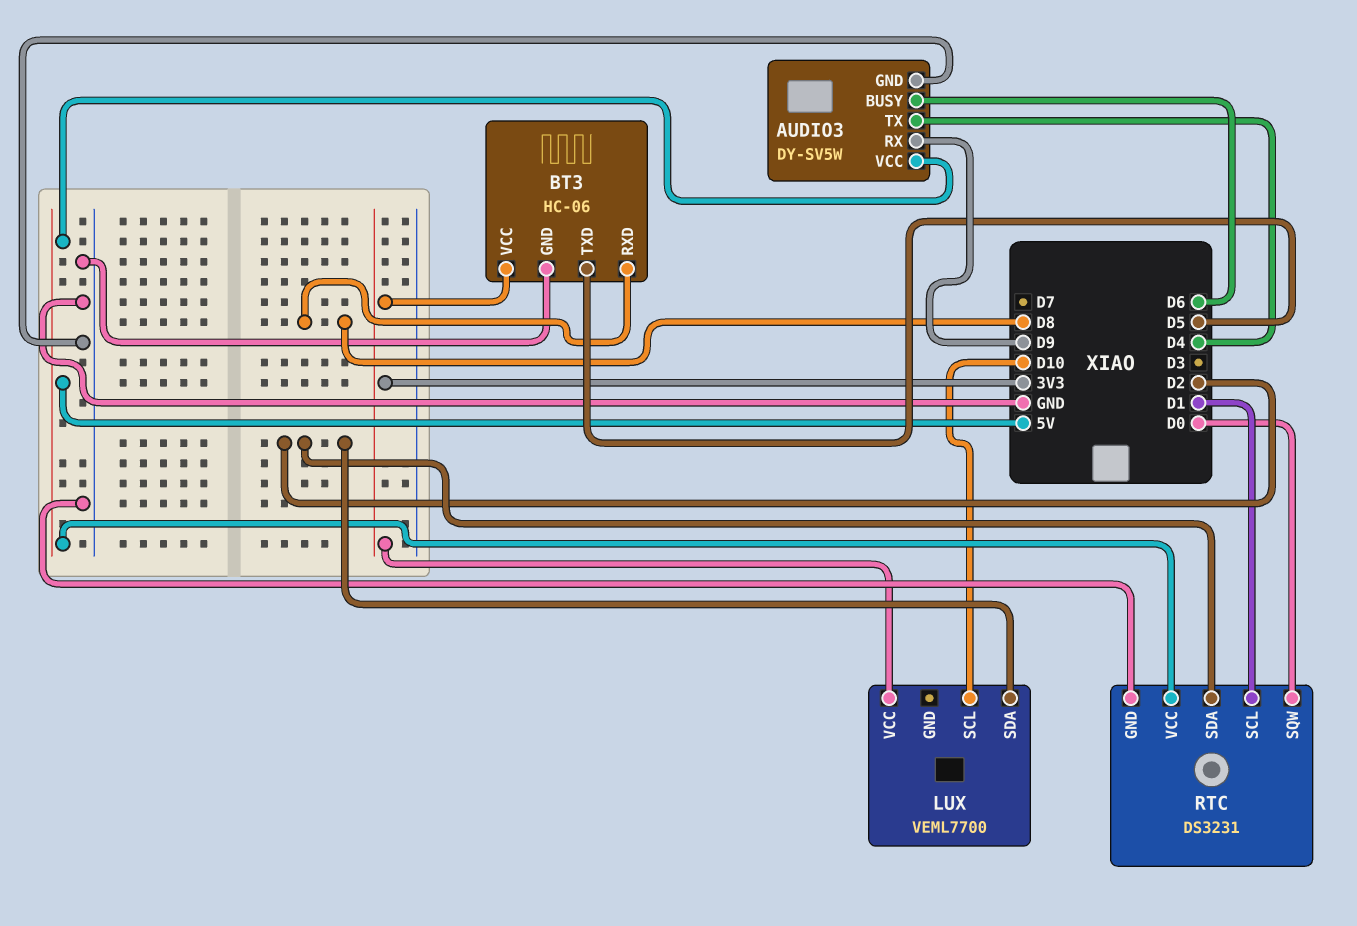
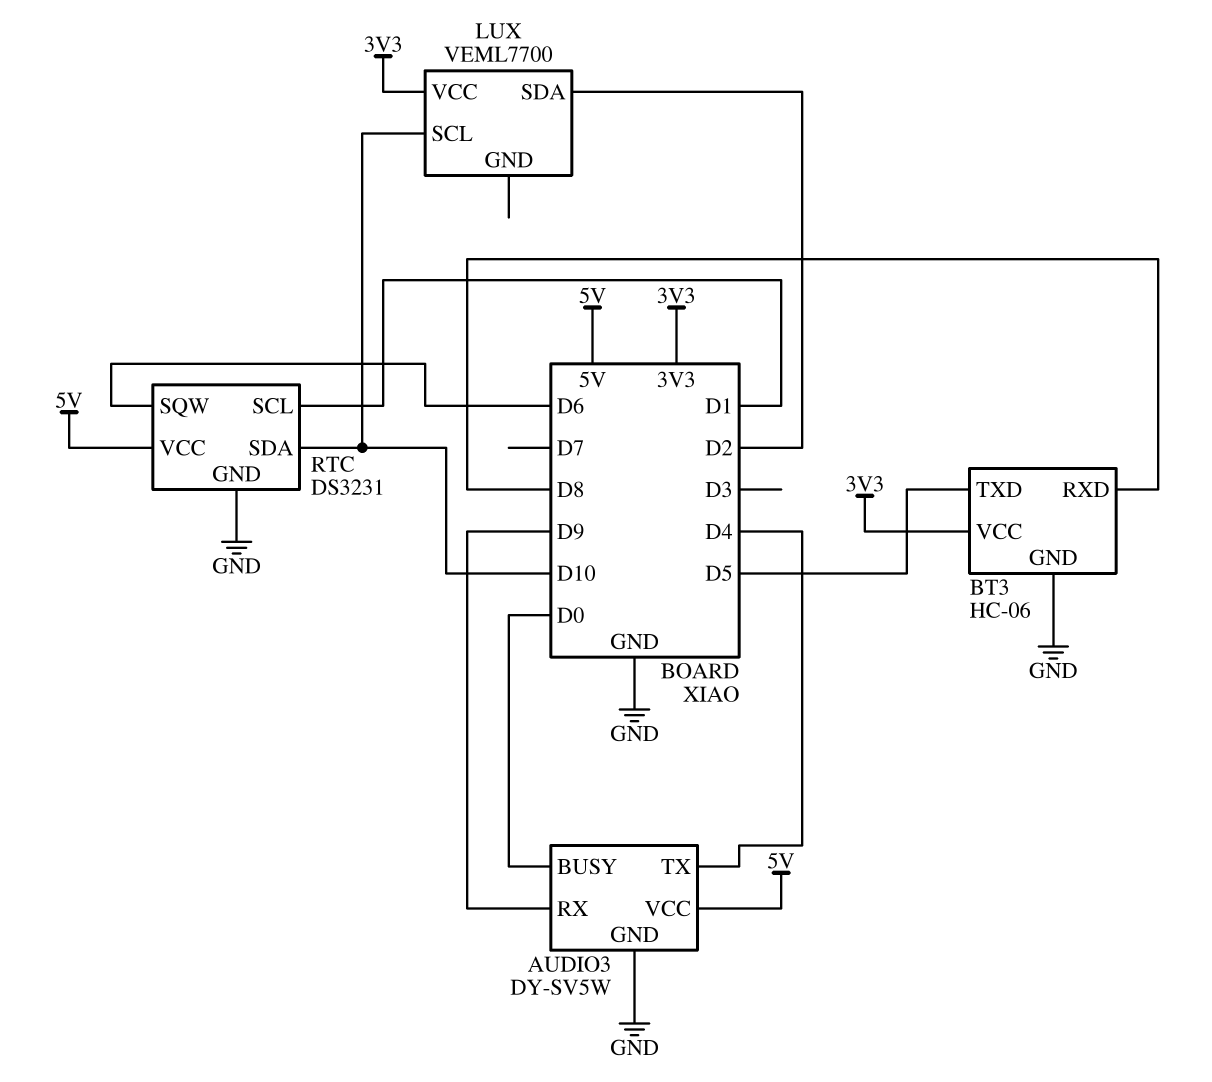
AUDIO3 pin BUSY: D6 -> D0
RTC pin SDA: D2 -> D10
RTC pin SQW: D0 -> D6

